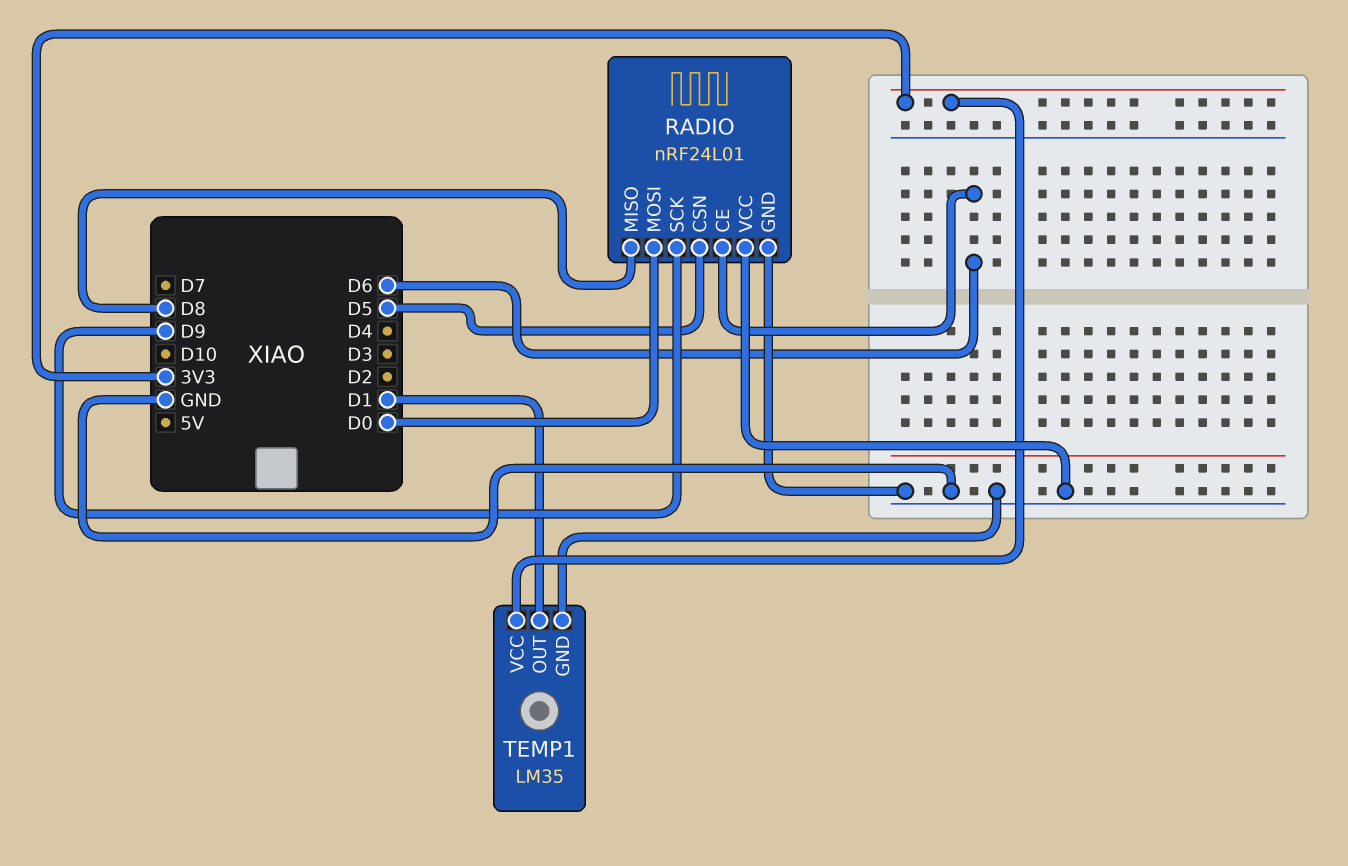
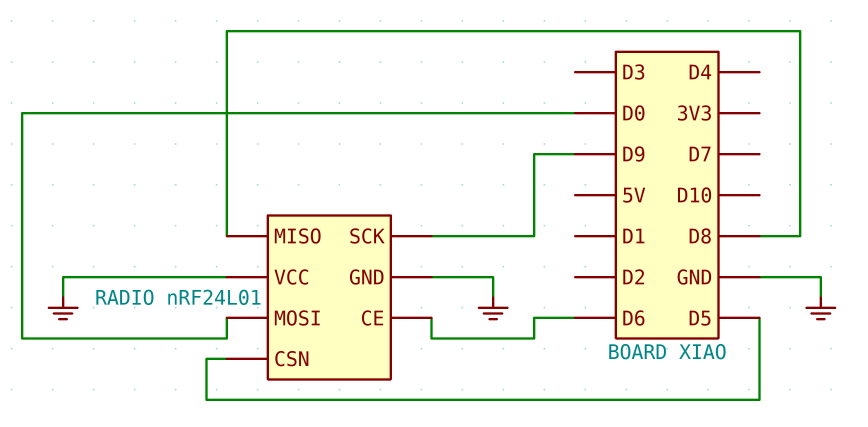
TEMP1: LM35 -> none
TEMP1 pin GND: GND -> none
TEMP1 pin OUT: D1 -> none
TEMP1 pin VCC: 3V3 -> none

